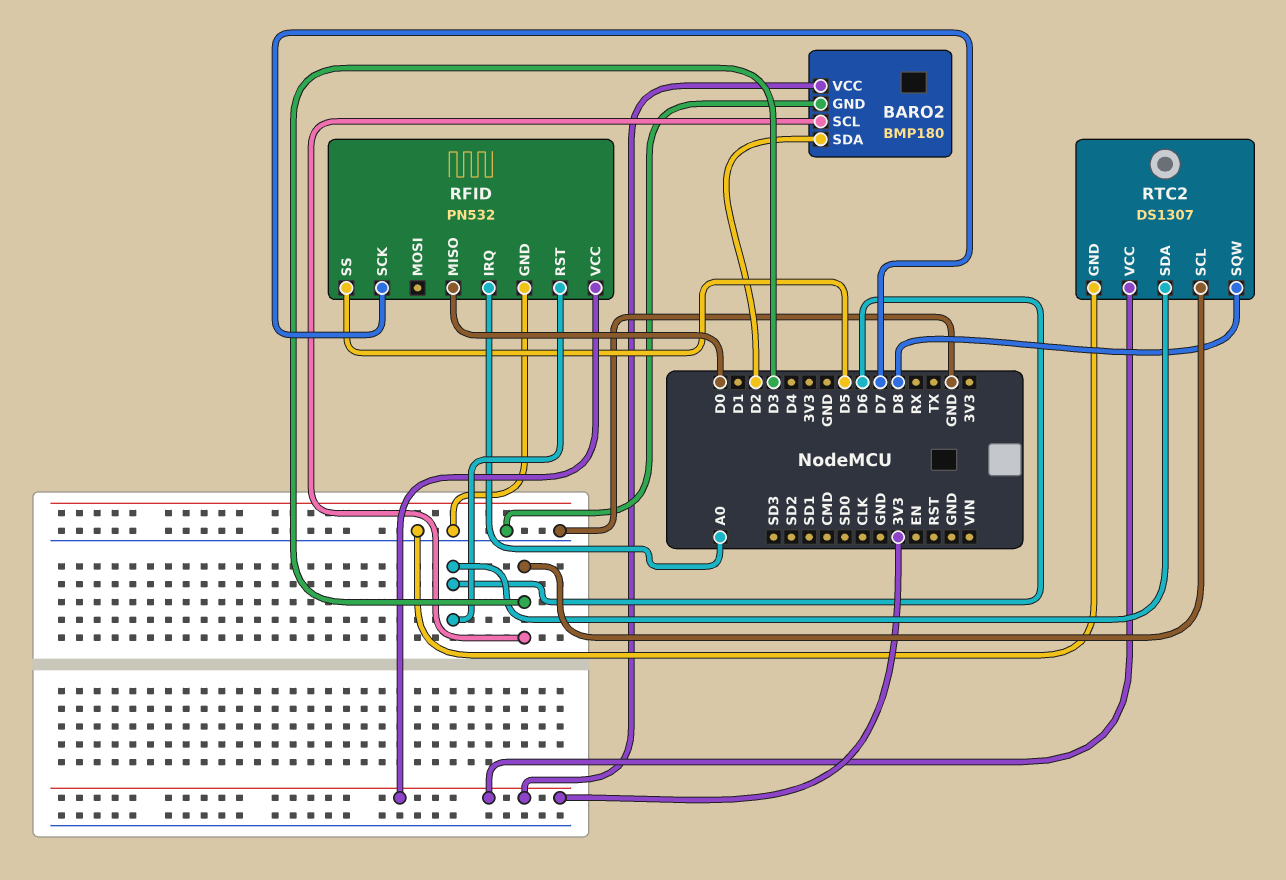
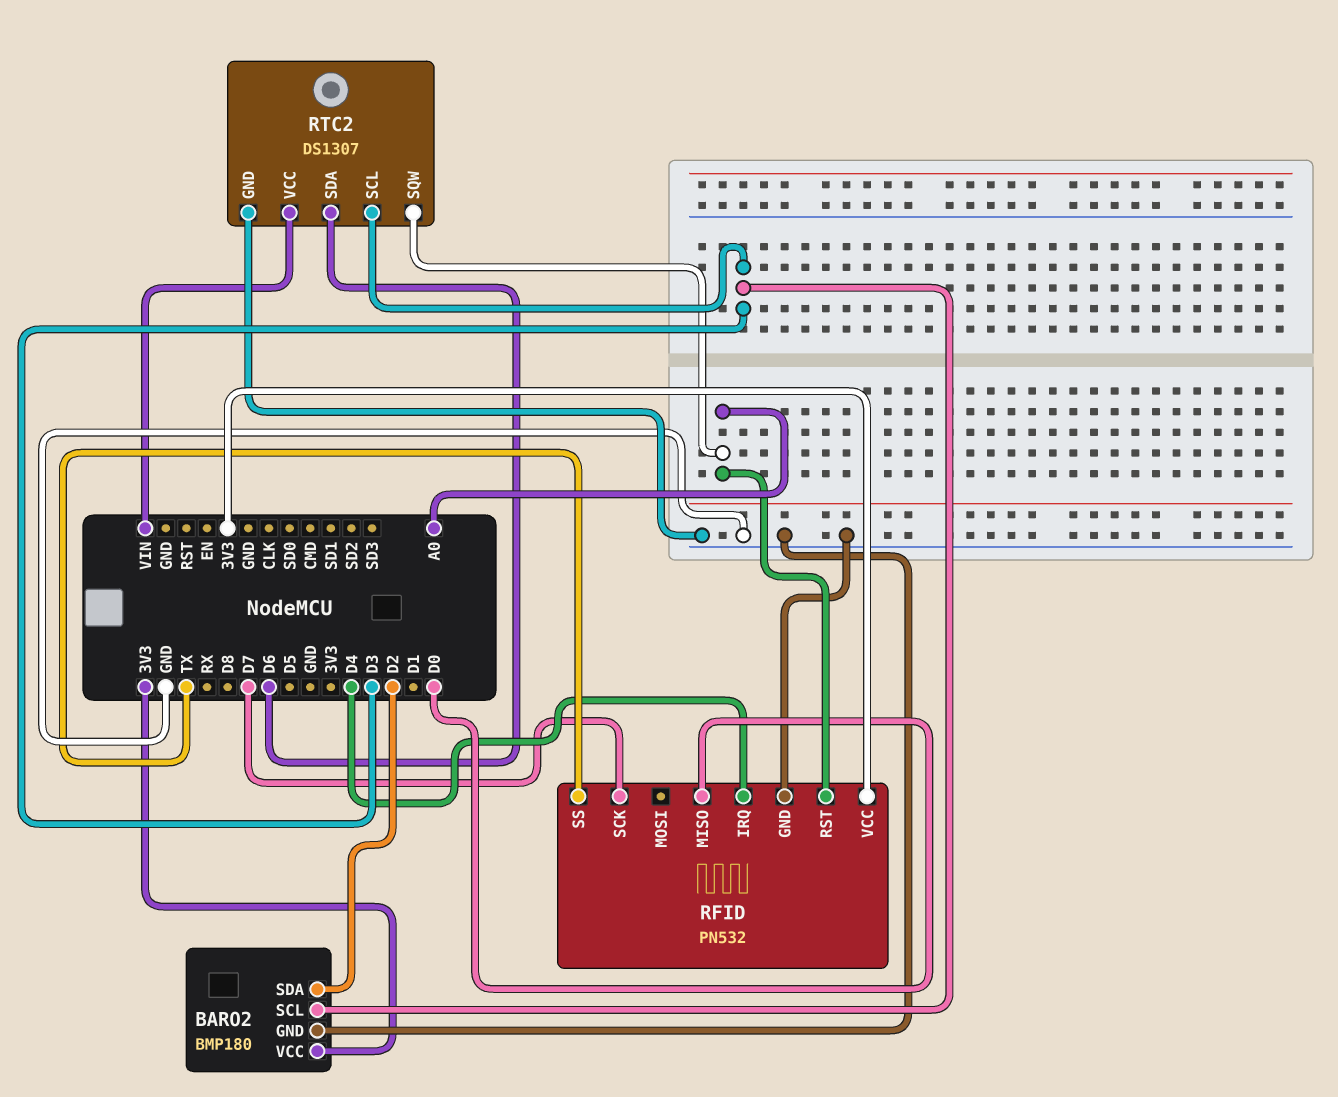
RFID pin IRQ: A0 -> D4
RFID pin RST: D6 -> A0
RFID pin SS: D5 -> TX
RTC2 pin SQW: D8 -> A0
RTC2 pin VCC: 3V3 -> VIN

